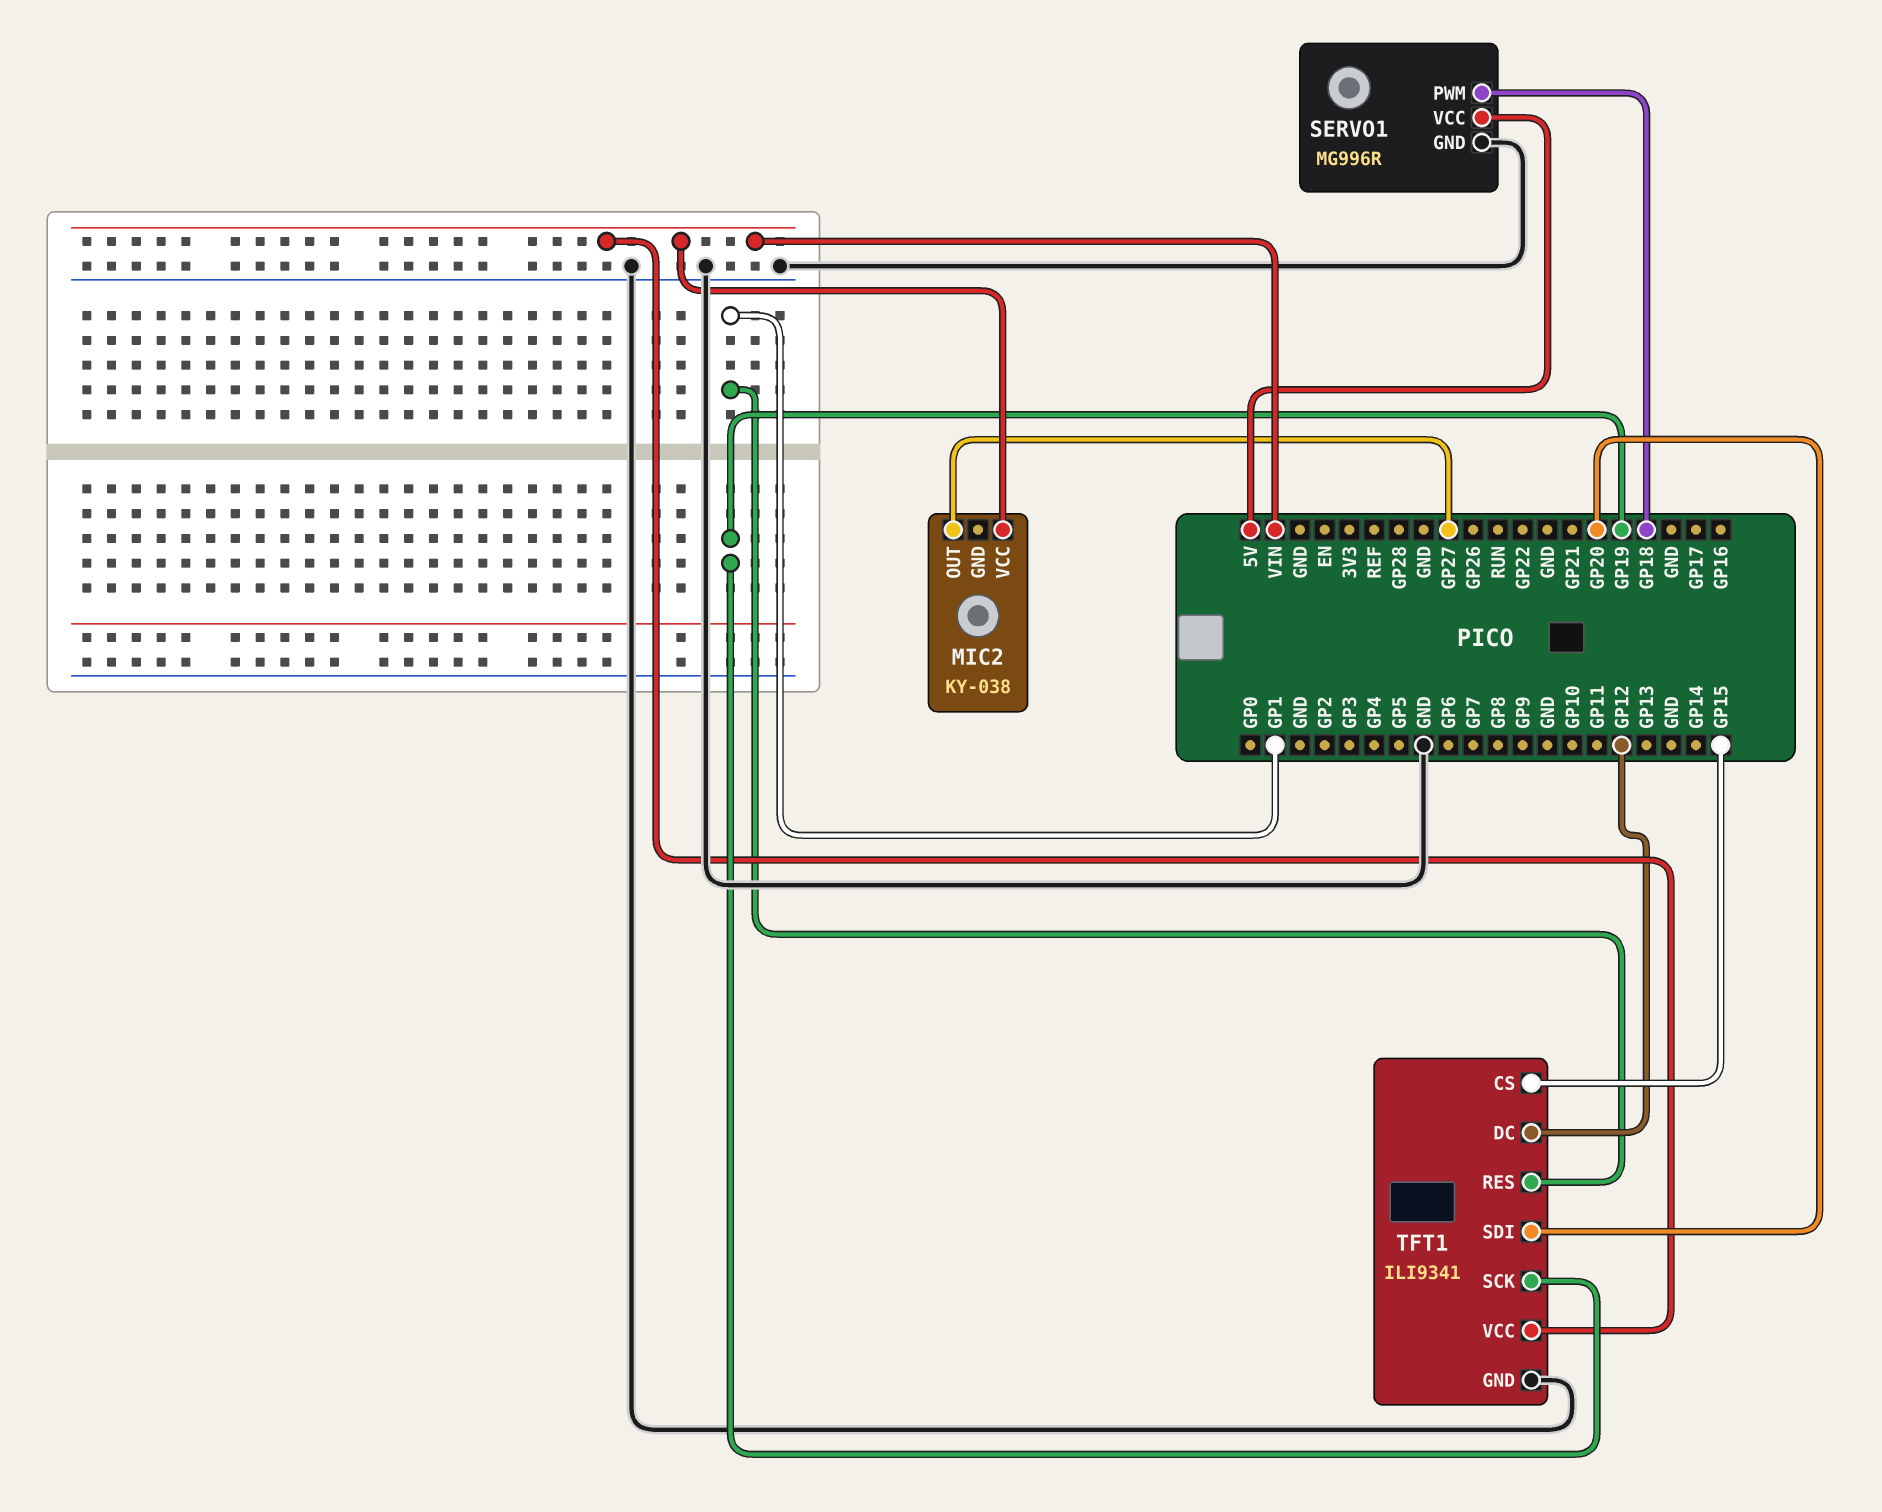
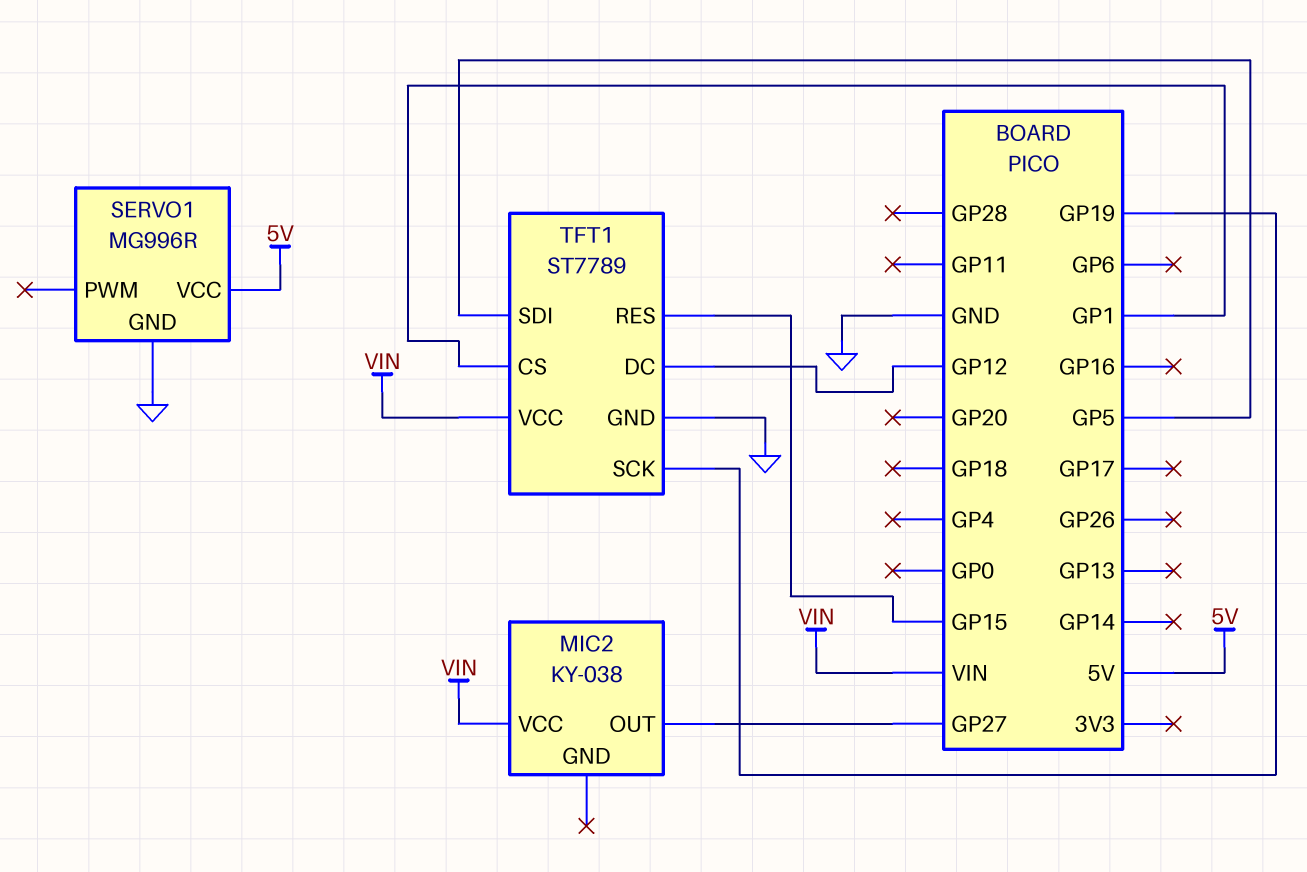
SERVO1 pin PWM: GP18 -> none
TFT1: ILI9341 -> ST7789
TFT1 pin CS: GP15 -> GP1
TFT1 pin RES: GP1 -> GP15
TFT1 pin SDI: GP20 -> GP5

